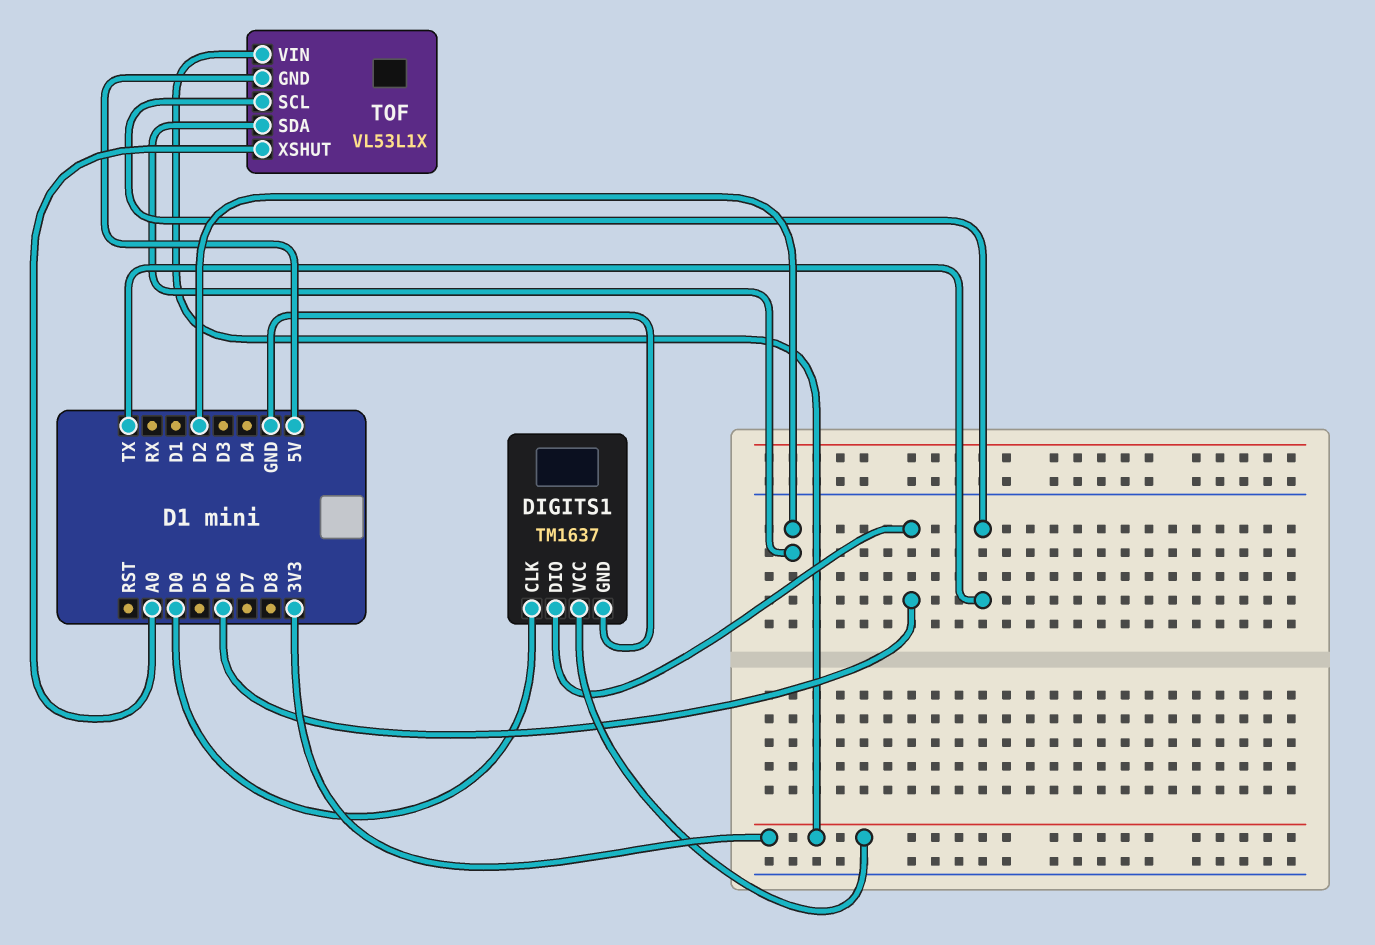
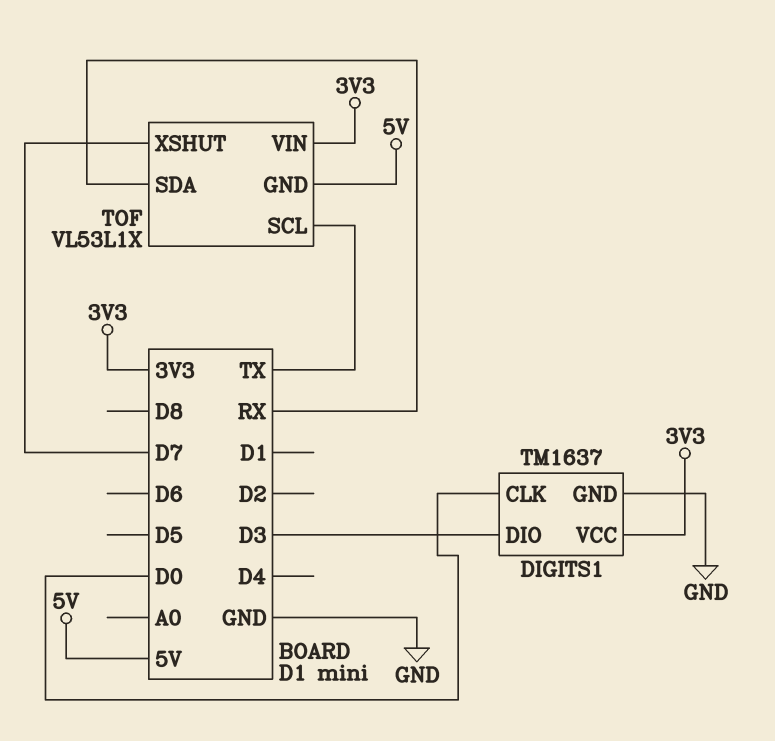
DIGITS1 pin DIO: D6 -> D3
TOF pin SDA: D2 -> RX
TOF pin XSHUT: A0 -> D7

